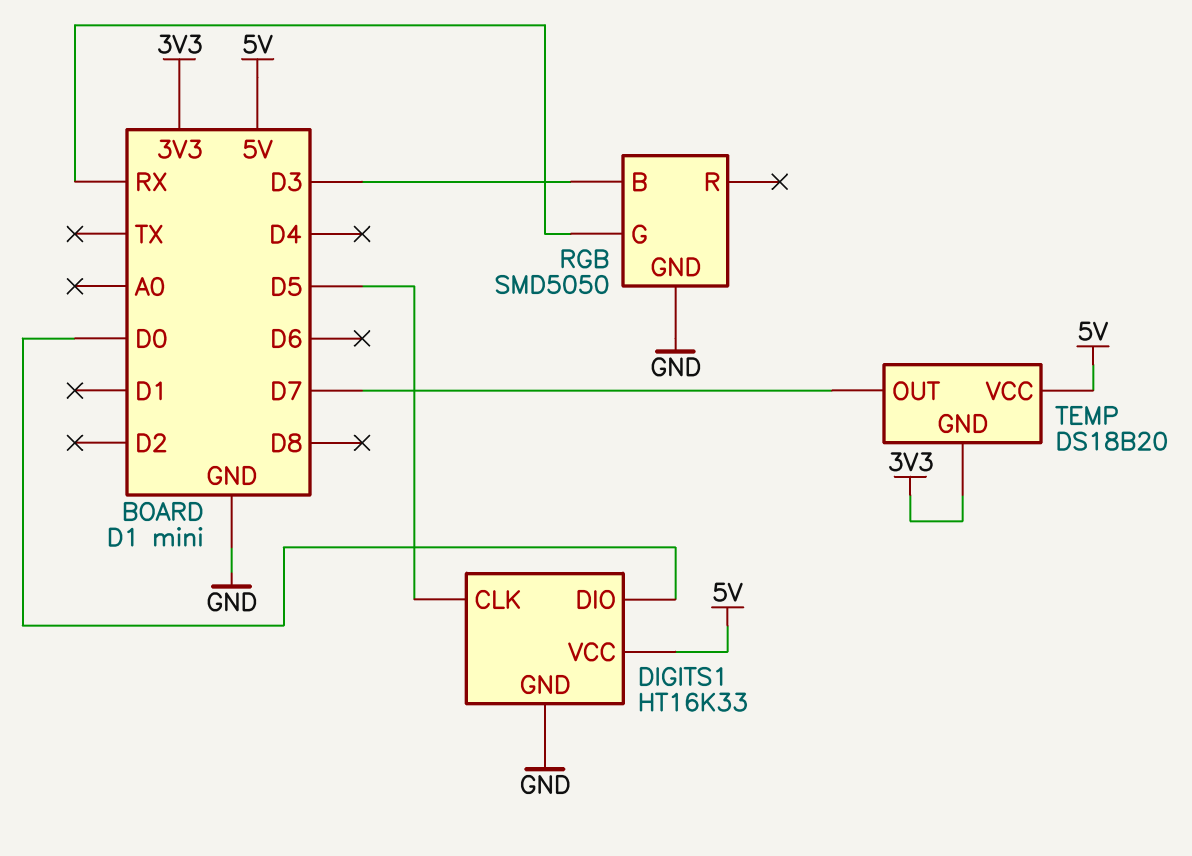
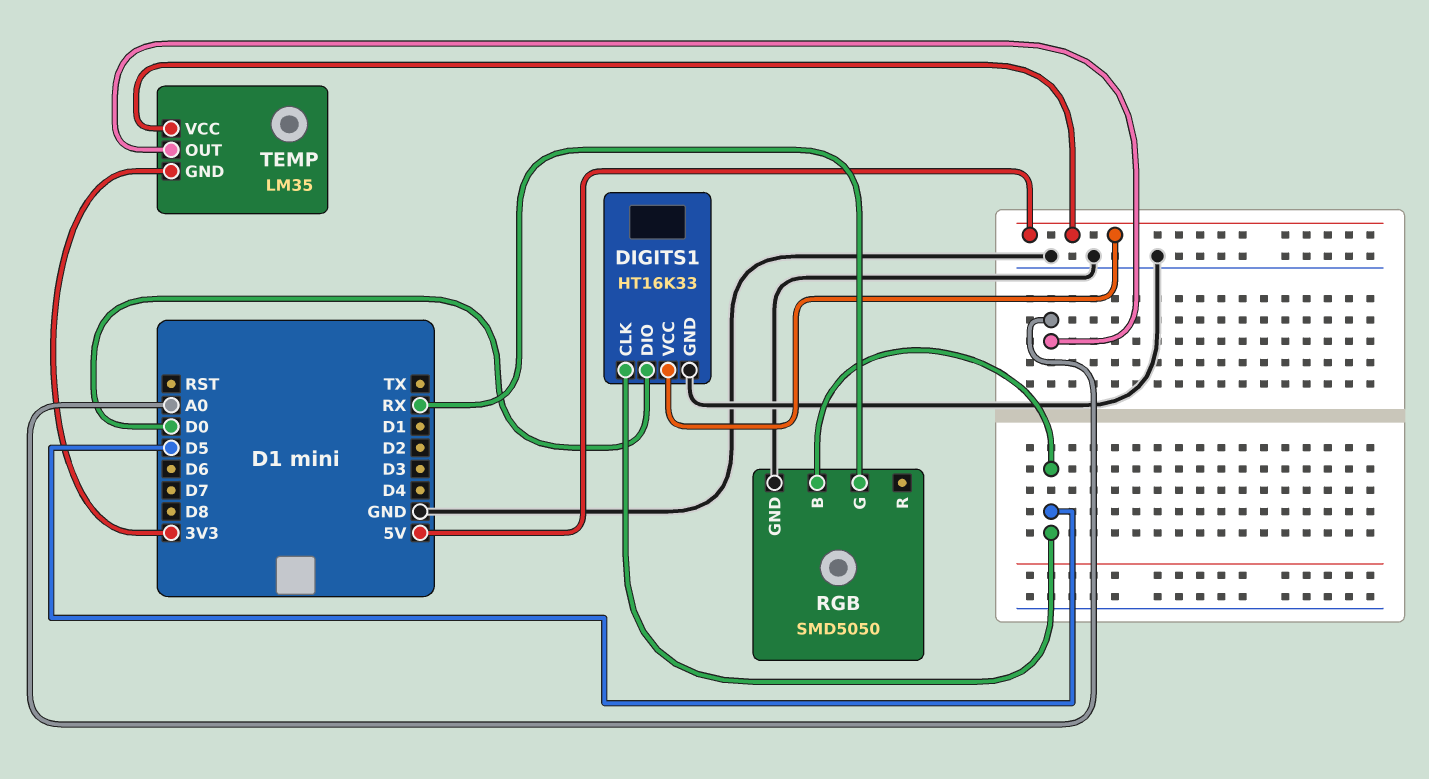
RGB pin B: D3 -> D5
TEMP: DS18B20 -> LM35
TEMP pin OUT: D7 -> A0

